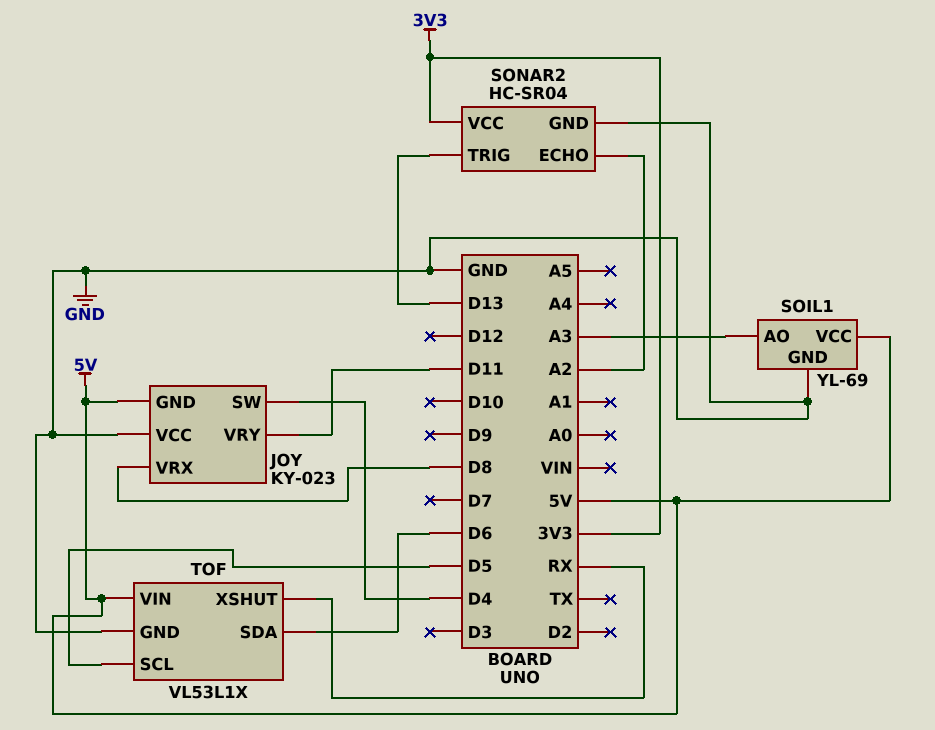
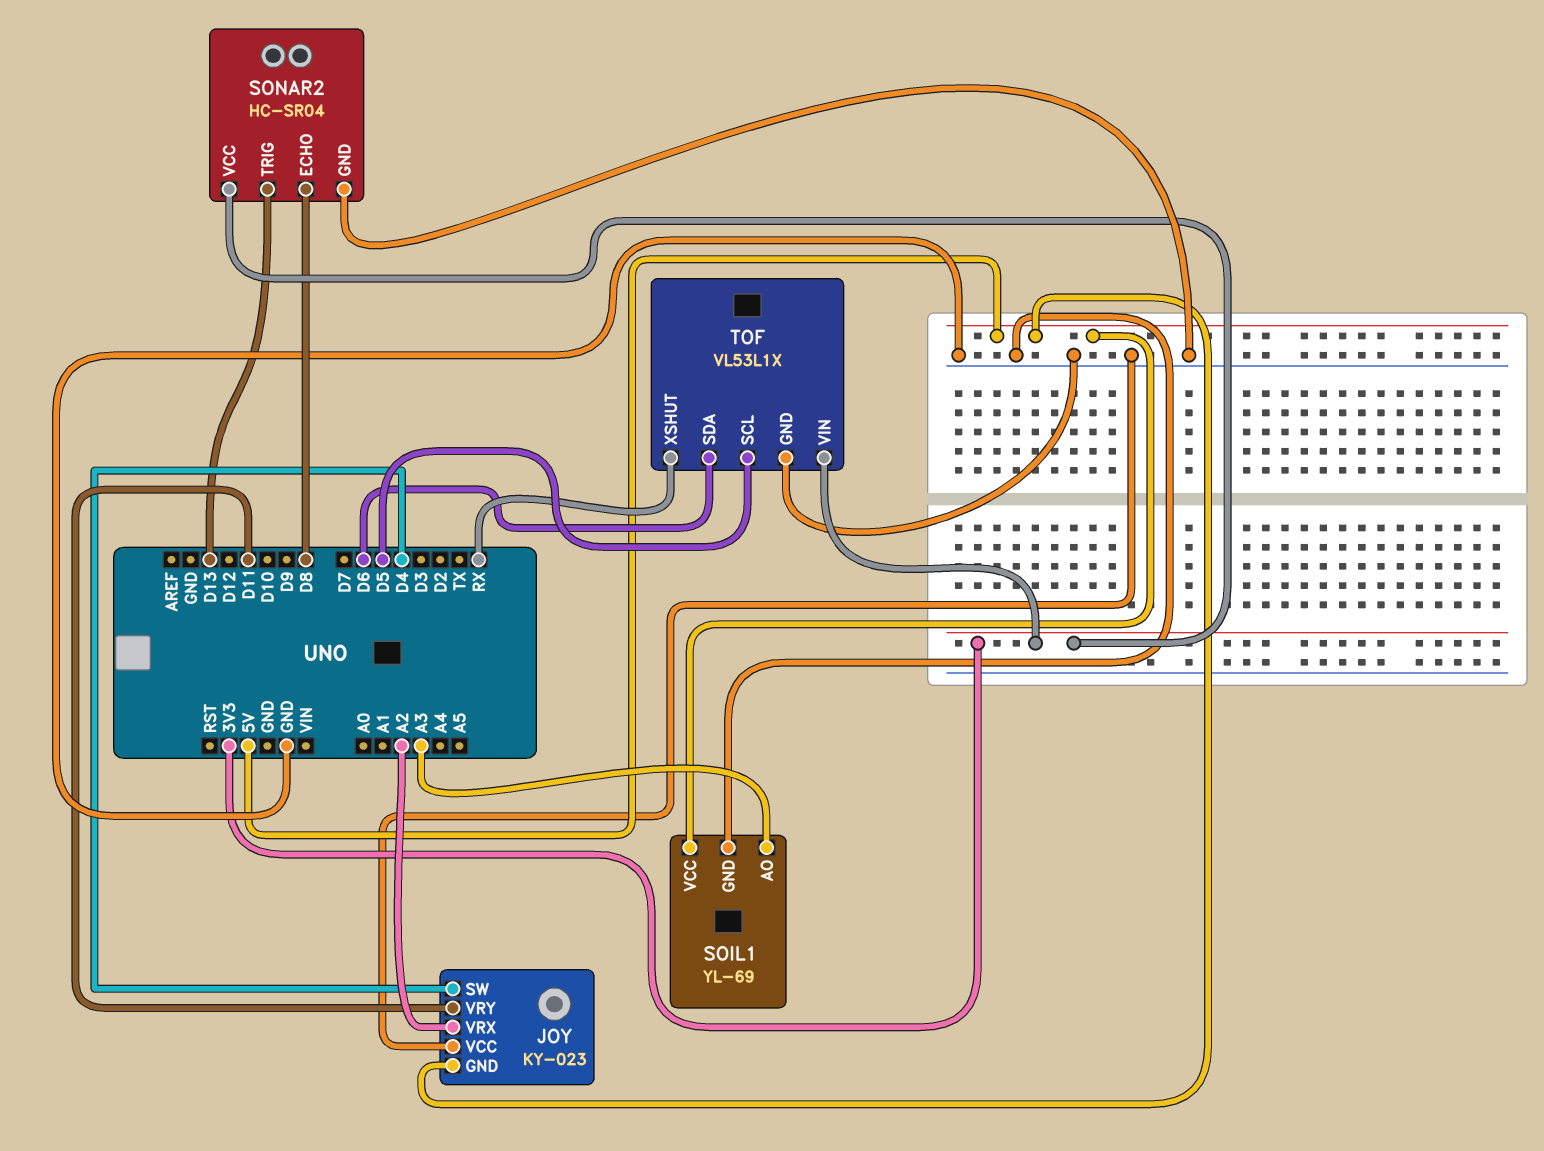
JOY pin VRX: D8 -> A2
SONAR2 pin ECHO: A2 -> D8
TOF pin VIN: 5V -> 3V3

